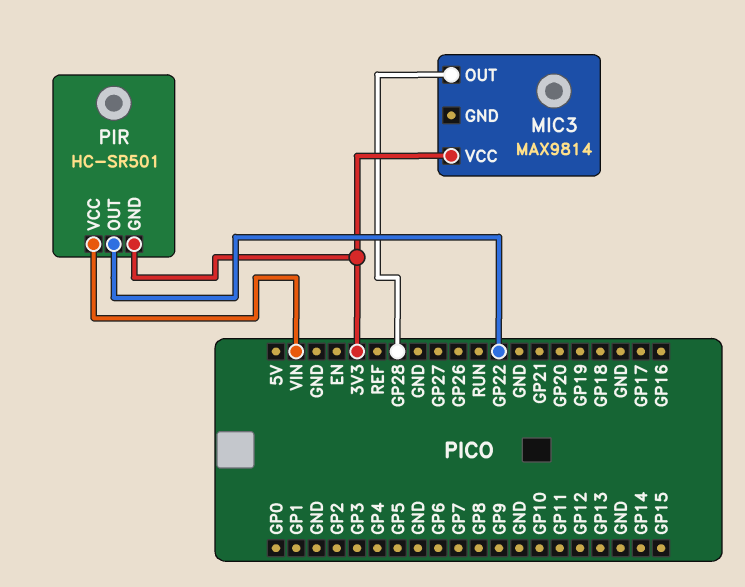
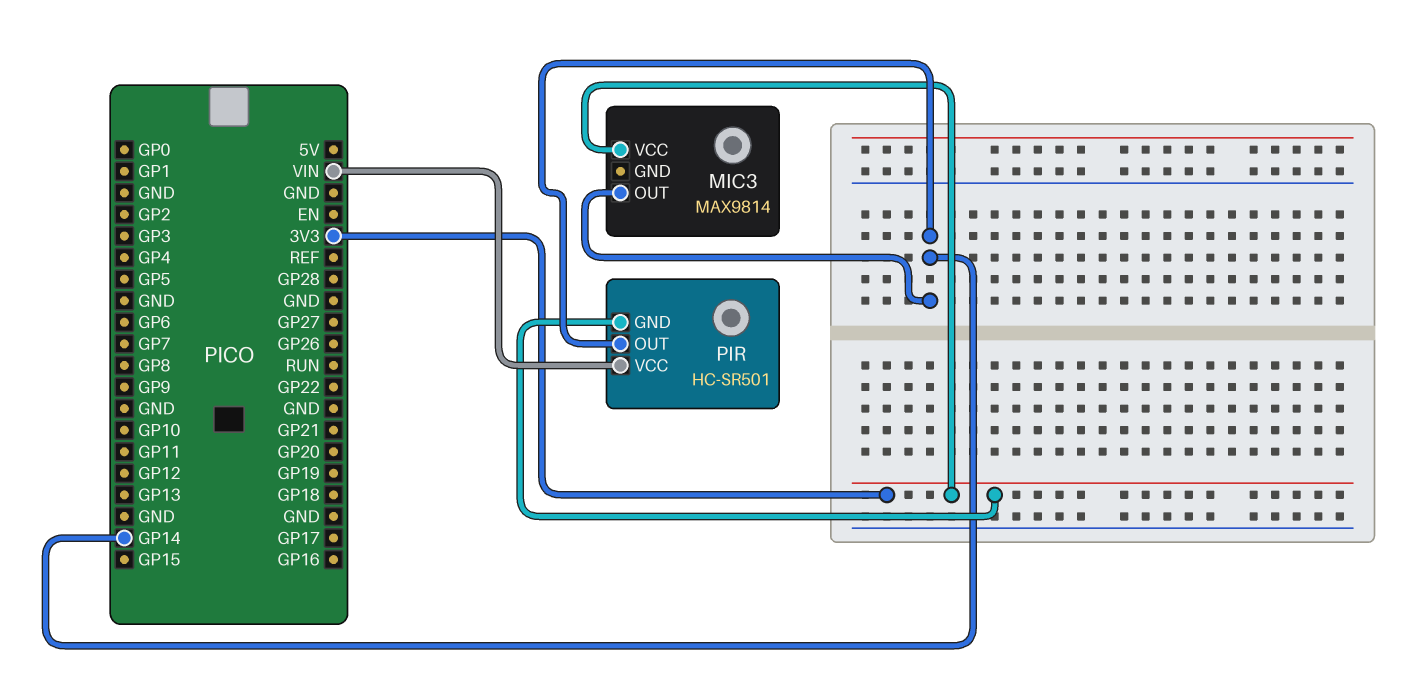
MIC3 pin OUT: GP28 -> GP14
PIR pin OUT: GP22 -> GP14

